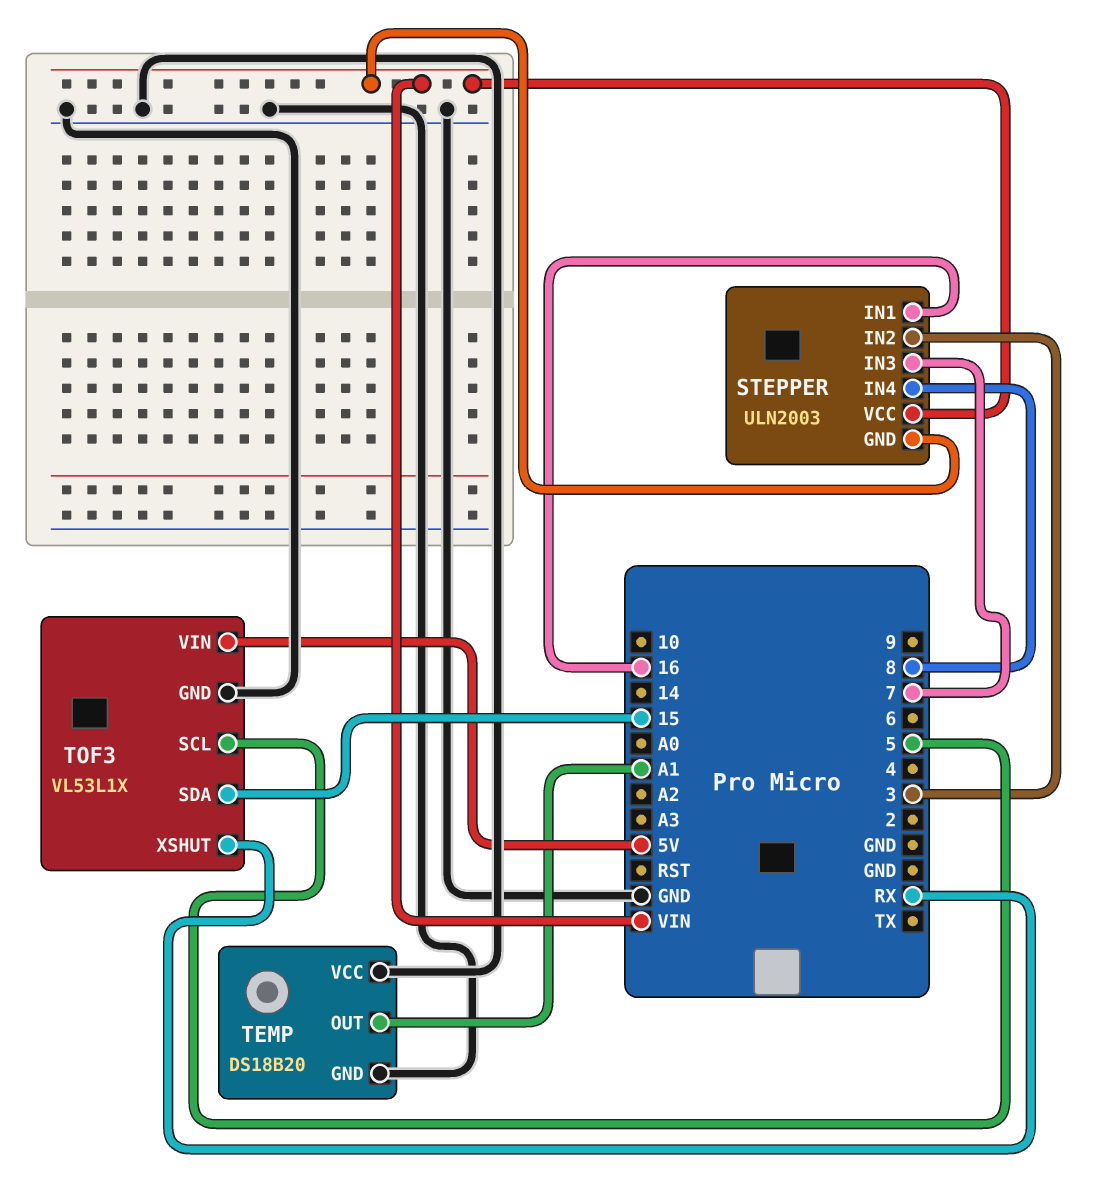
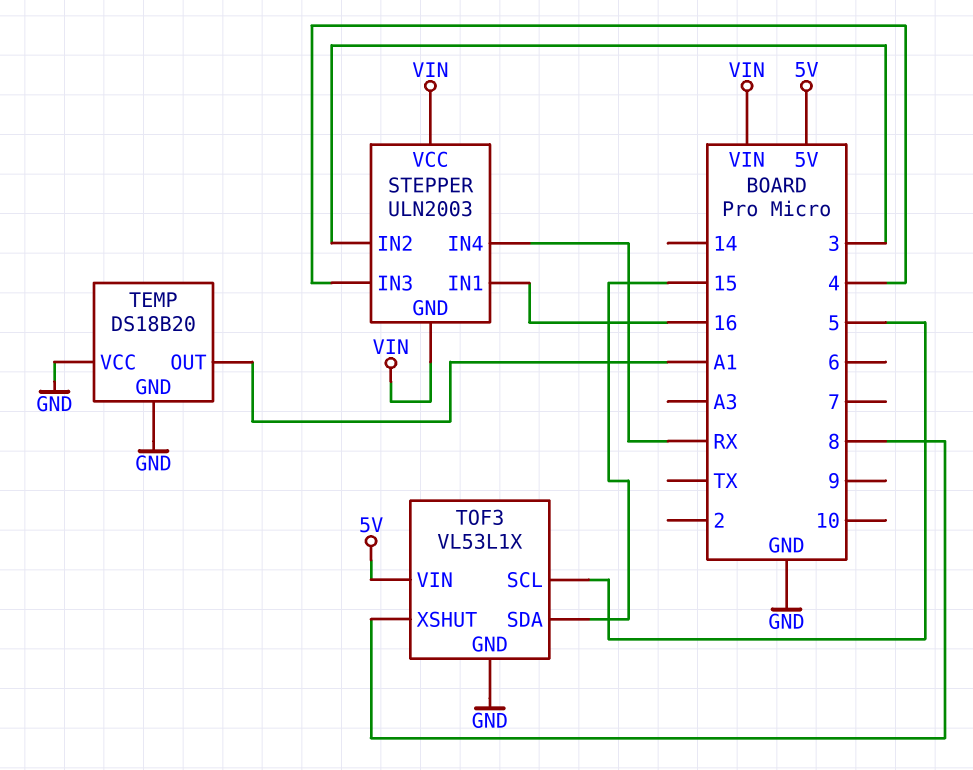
STEPPER pin IN3: 7 -> 4
STEPPER pin IN4: 8 -> RX
TOF3 pin XSHUT: RX -> 8

